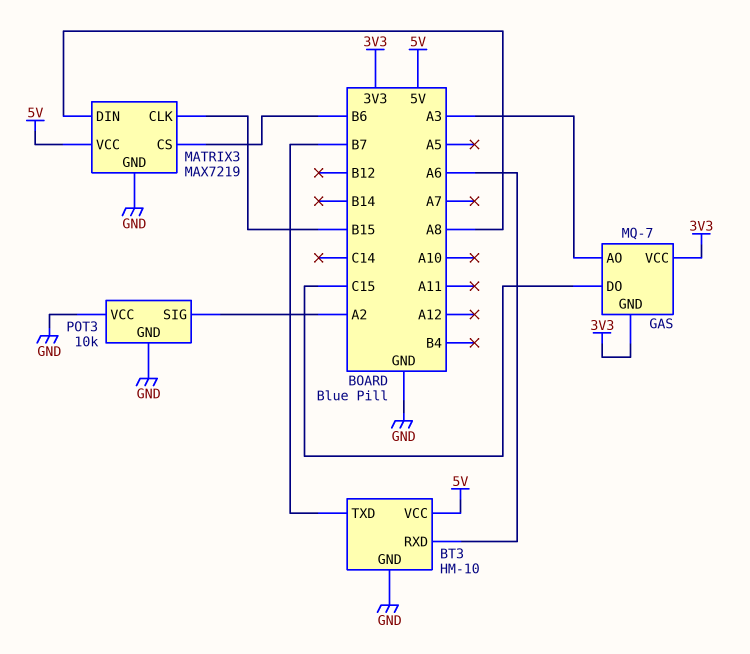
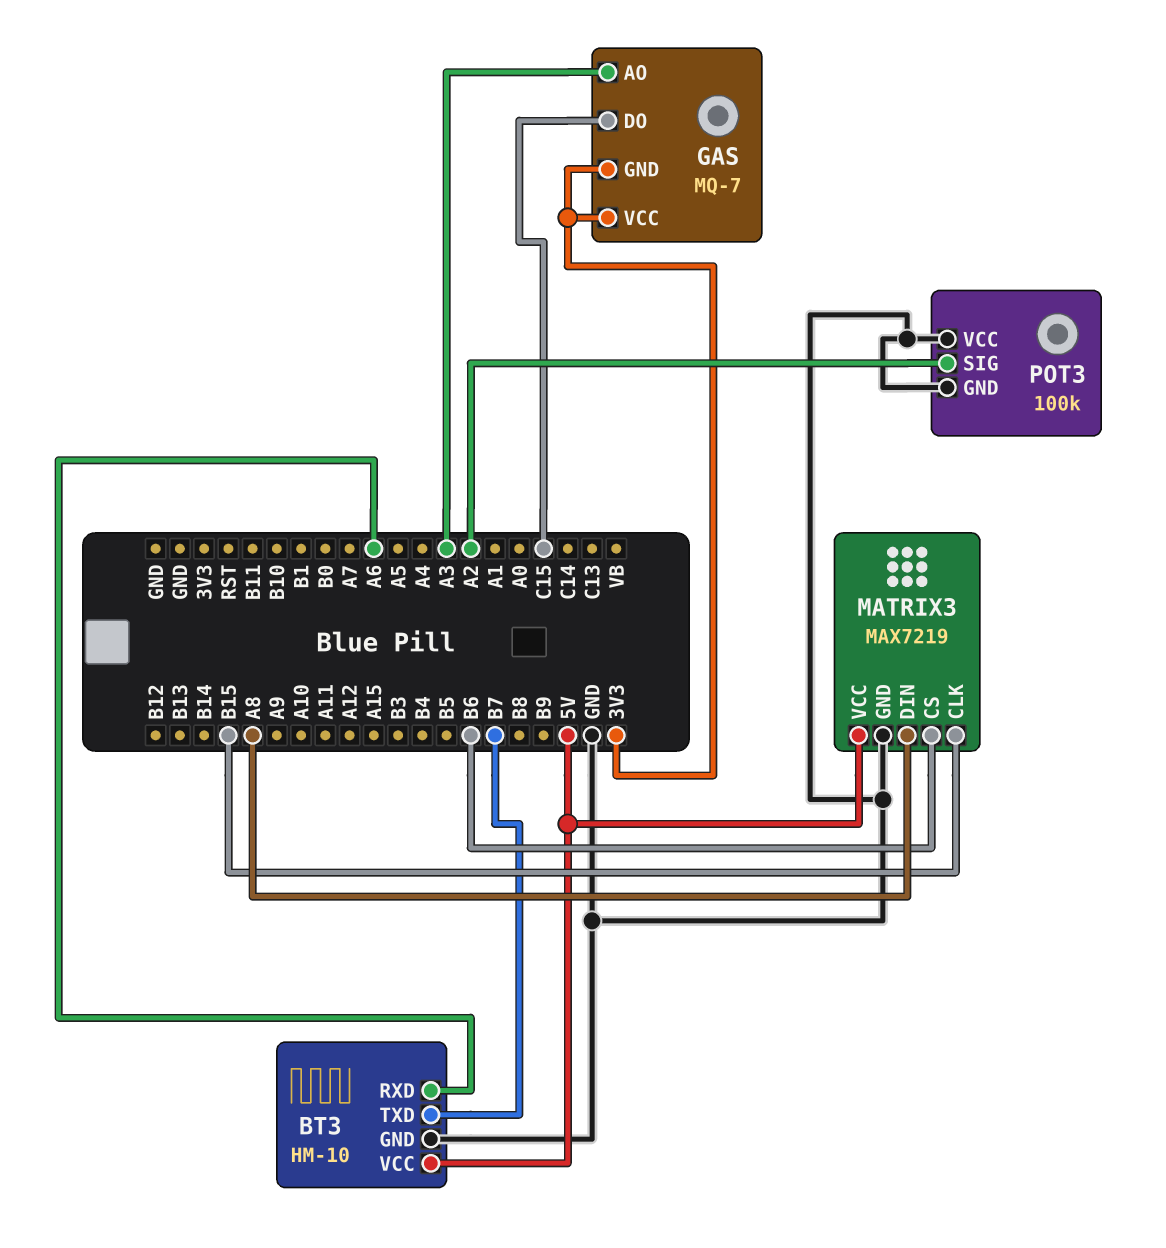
POT3: 10k -> 100k

